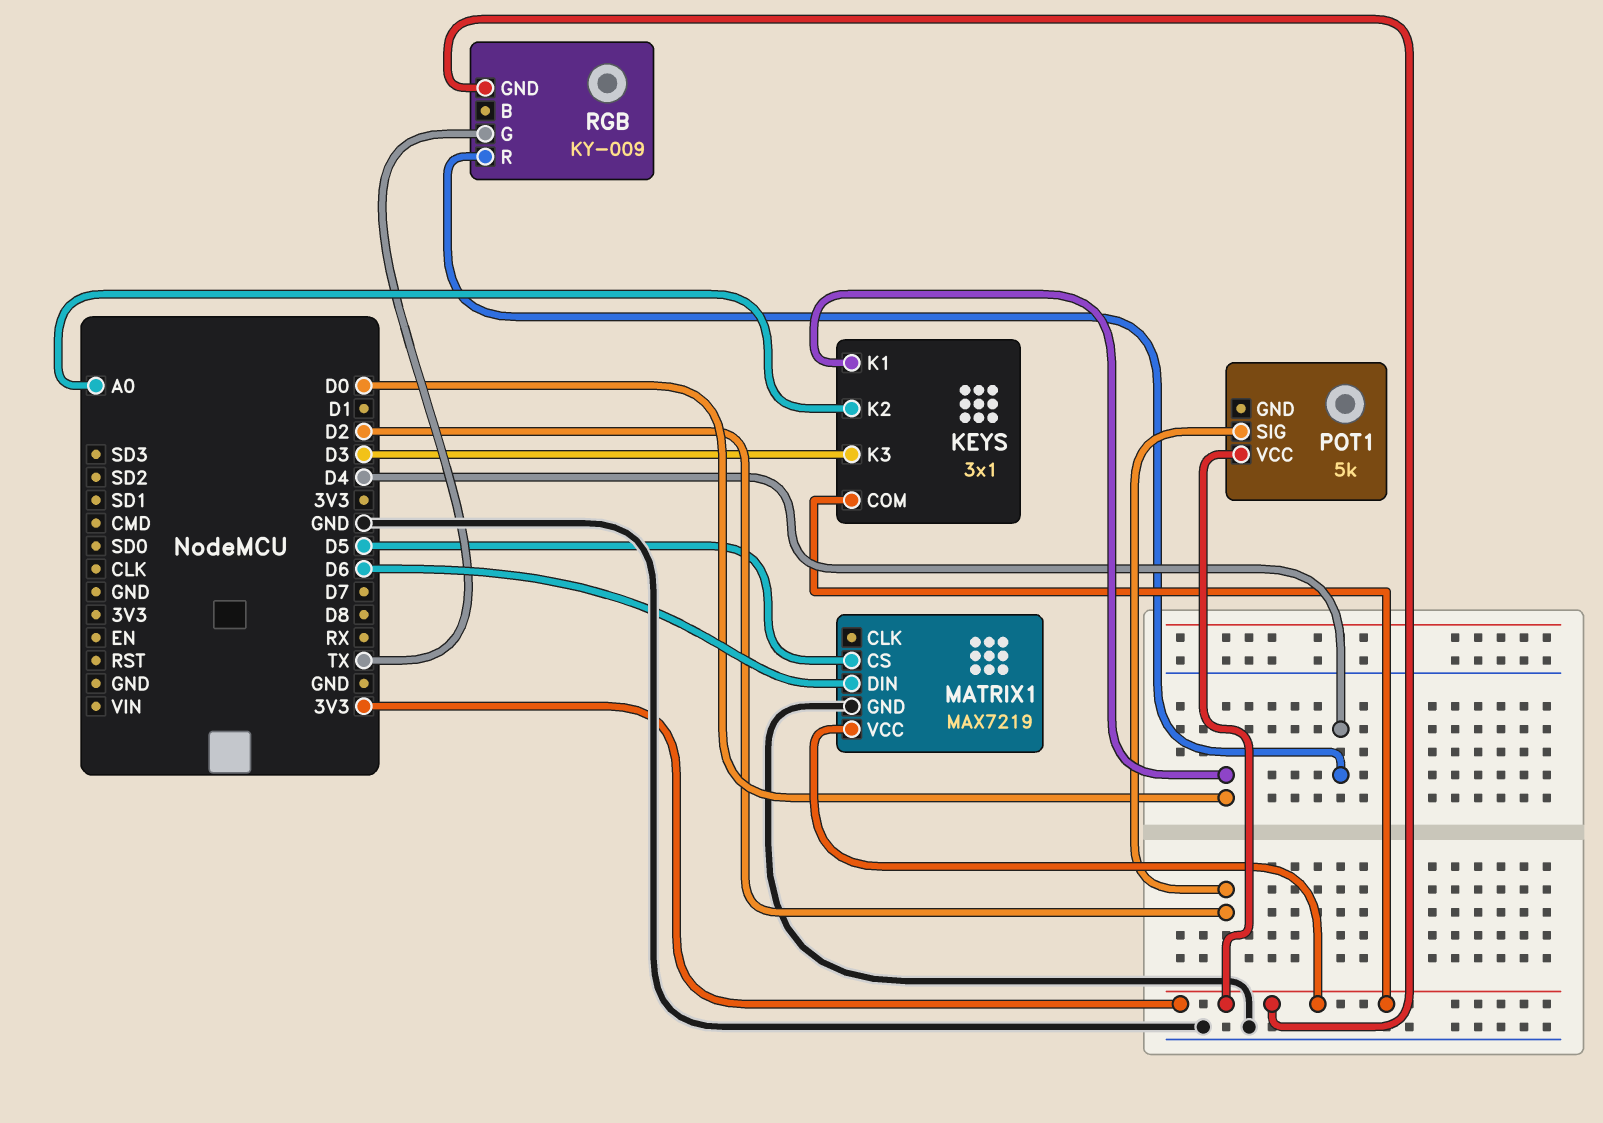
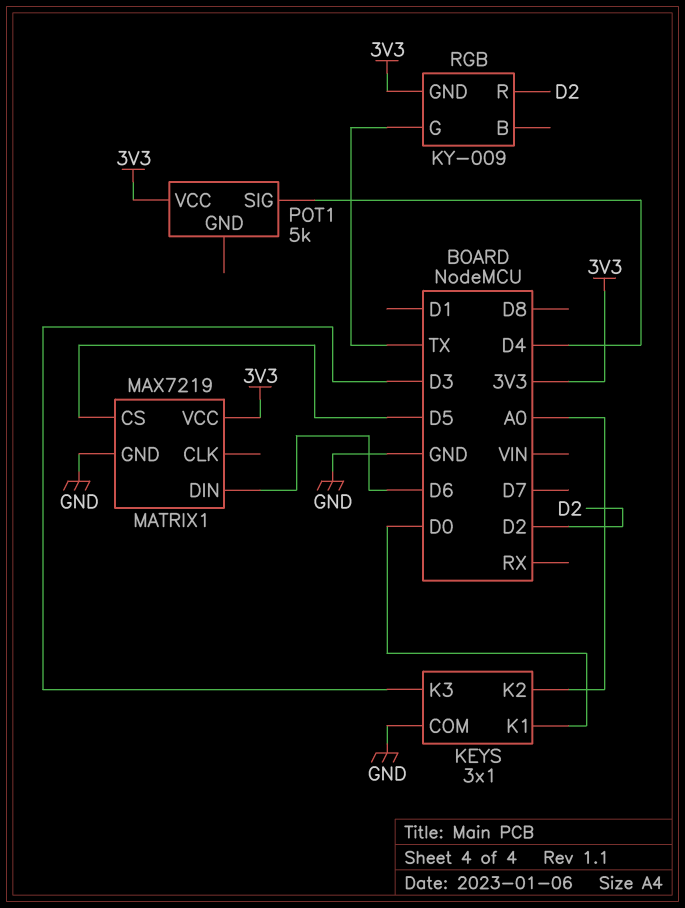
KEYS pin COM: 3V3 -> GND
POT1 pin SIG: D2 -> D4
RGB pin R: D4 -> D2

